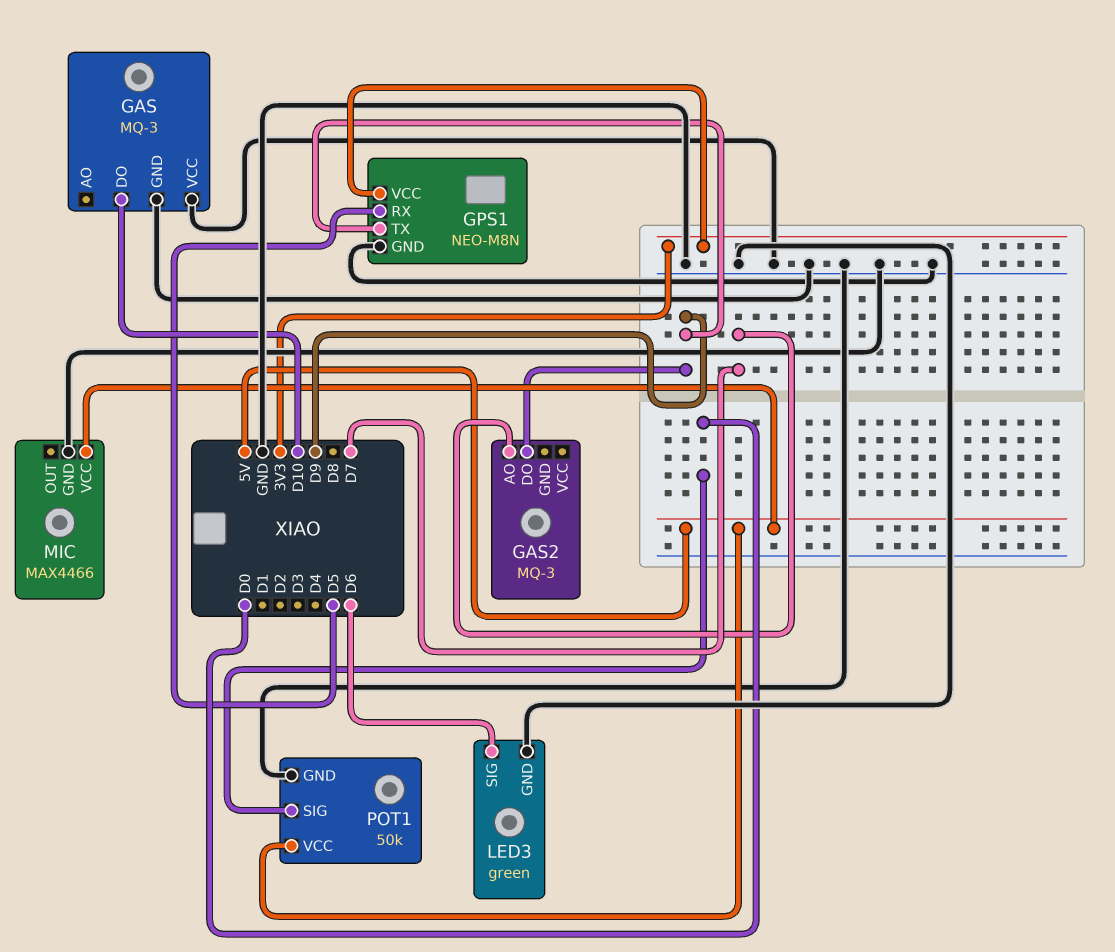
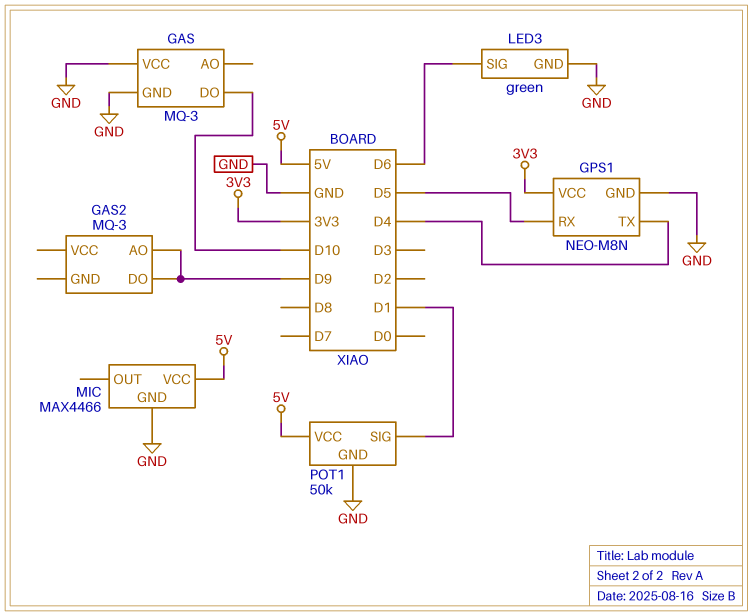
GAS2 pin AO: D7 -> D9
GPS1 pin TX: D9 -> D4
POT1 pin SIG: D0 -> D1

